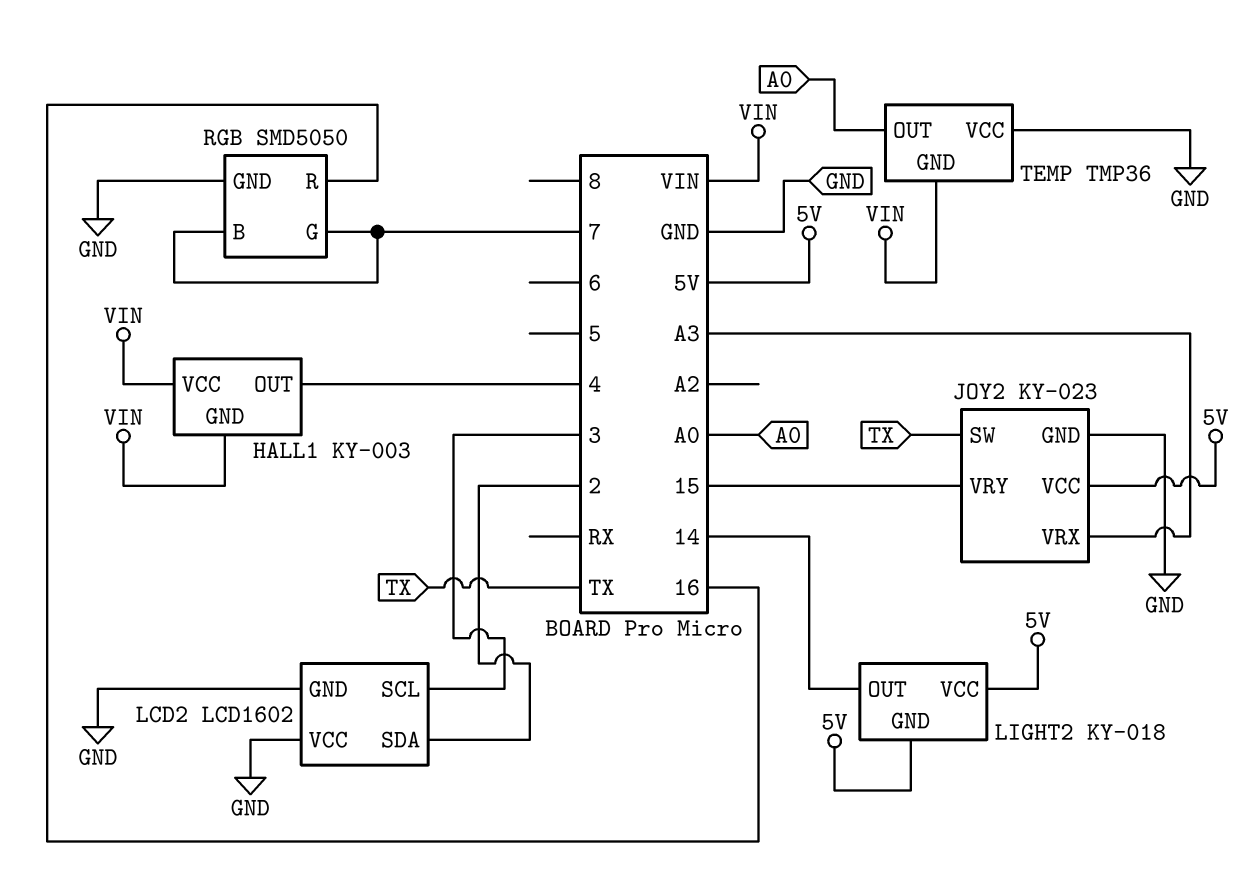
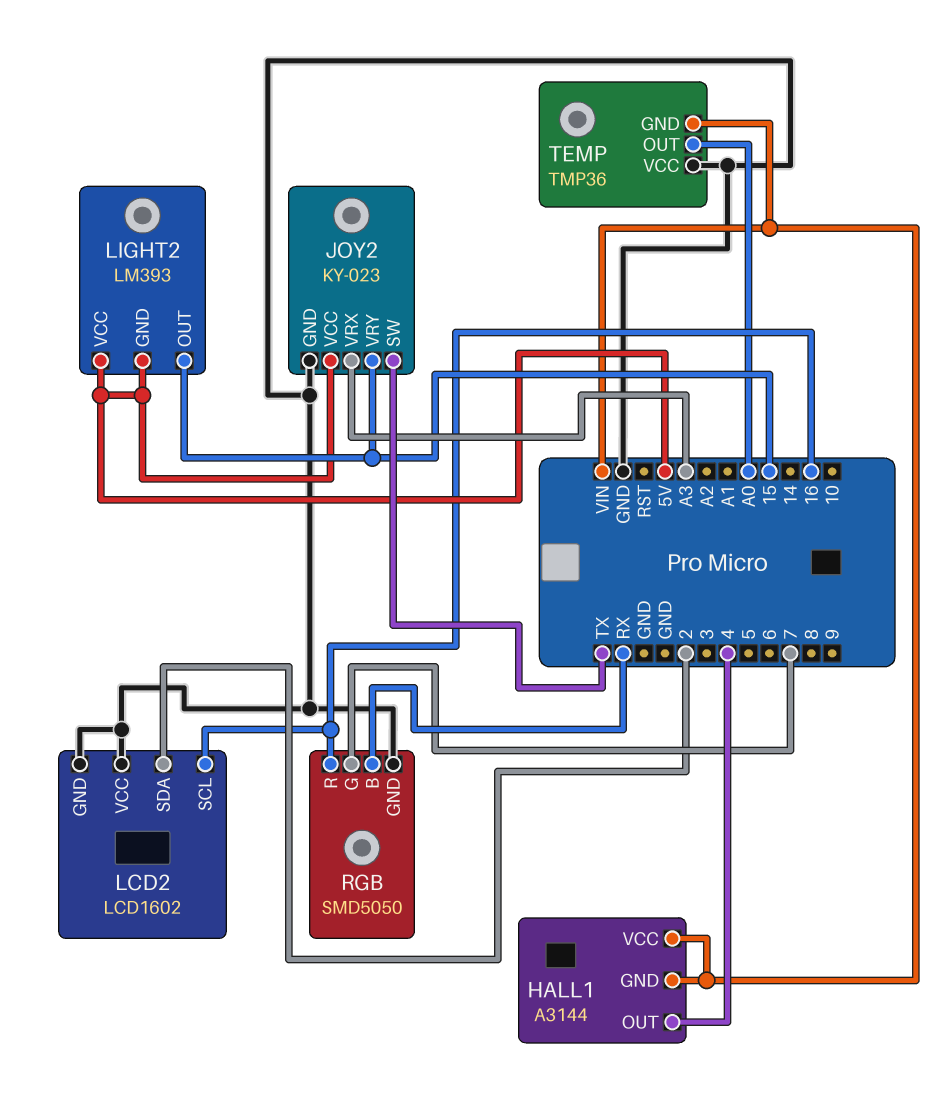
HALL1: KY-003 -> A3144
LCD2 pin SCL: 3 -> 16
LIGHT2: KY-018 -> LM393
LIGHT2 pin OUT: 14 -> 15
RGB pin B: 7 -> RX

